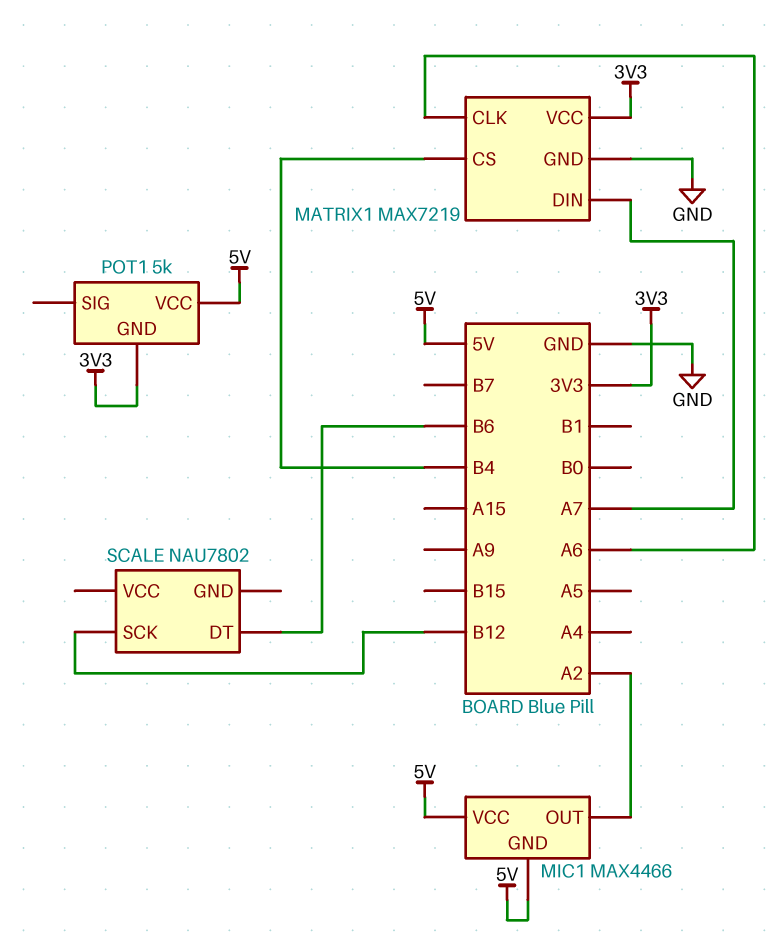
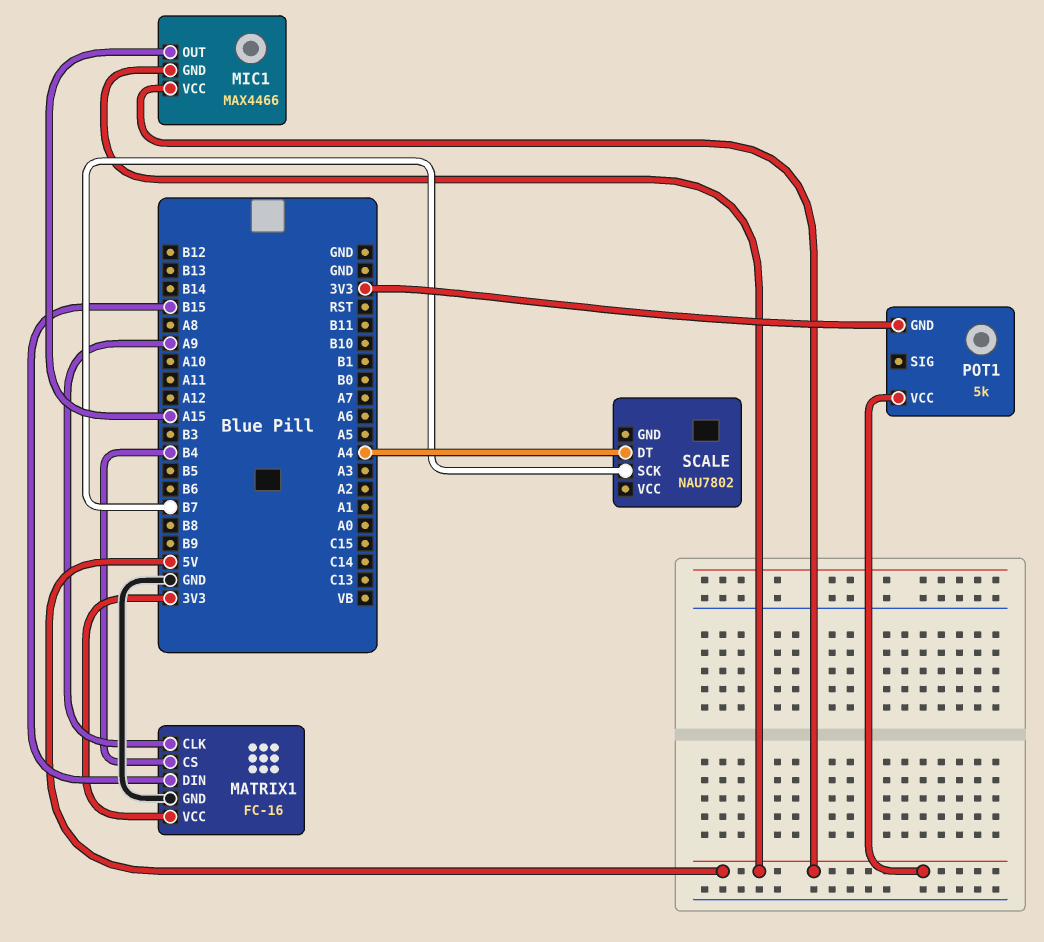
MATRIX1: MAX7219 -> FC-16
MATRIX1 pin CLK: A6 -> A9
MATRIX1 pin DIN: A7 -> B15
MIC1 pin OUT: A2 -> A15
SCALE pin DT: B6 -> A4
SCALE pin SCK: B12 -> B7

